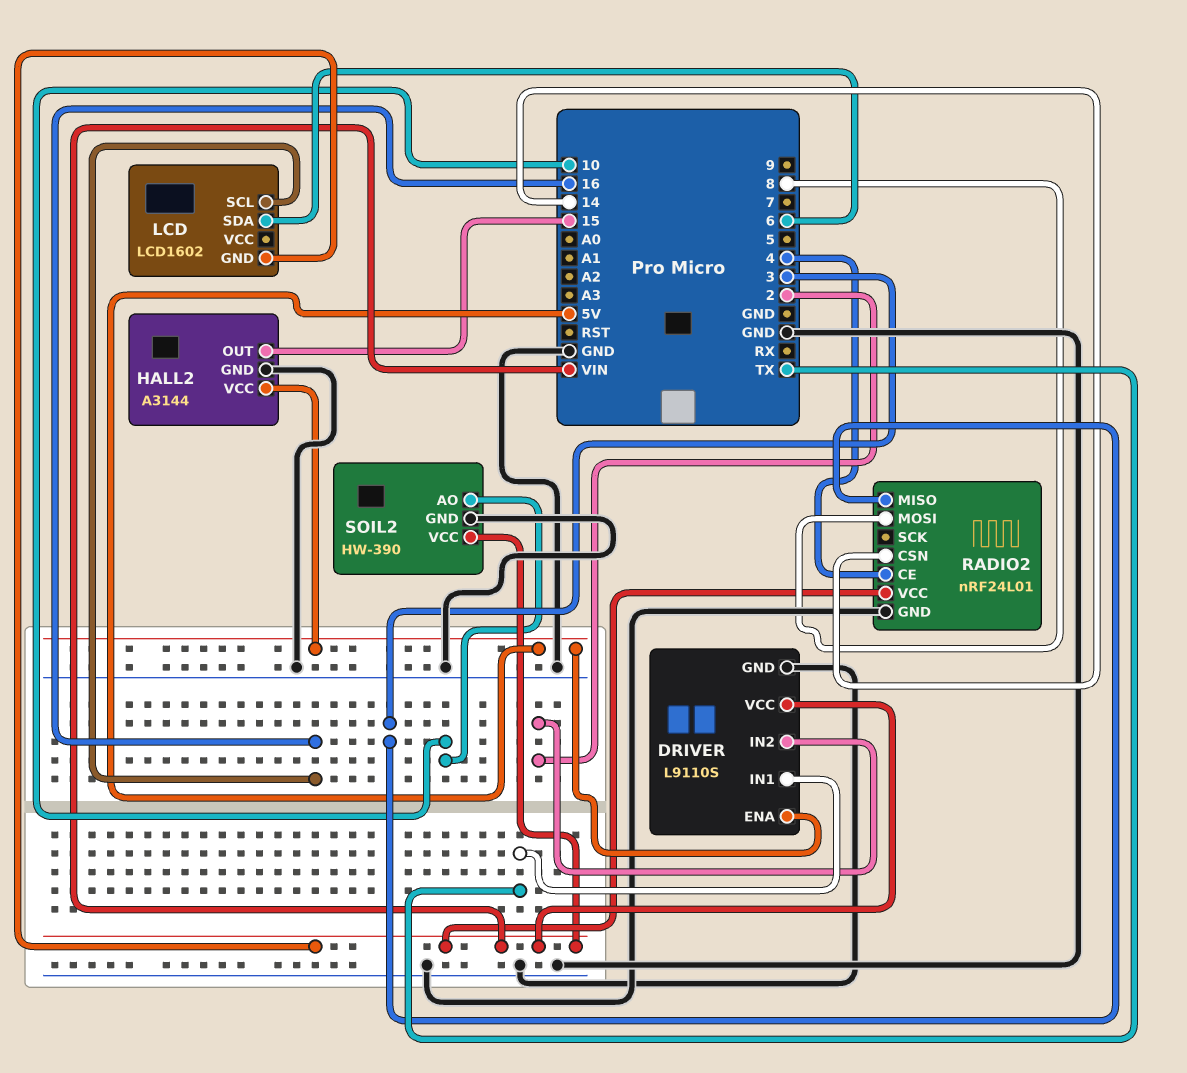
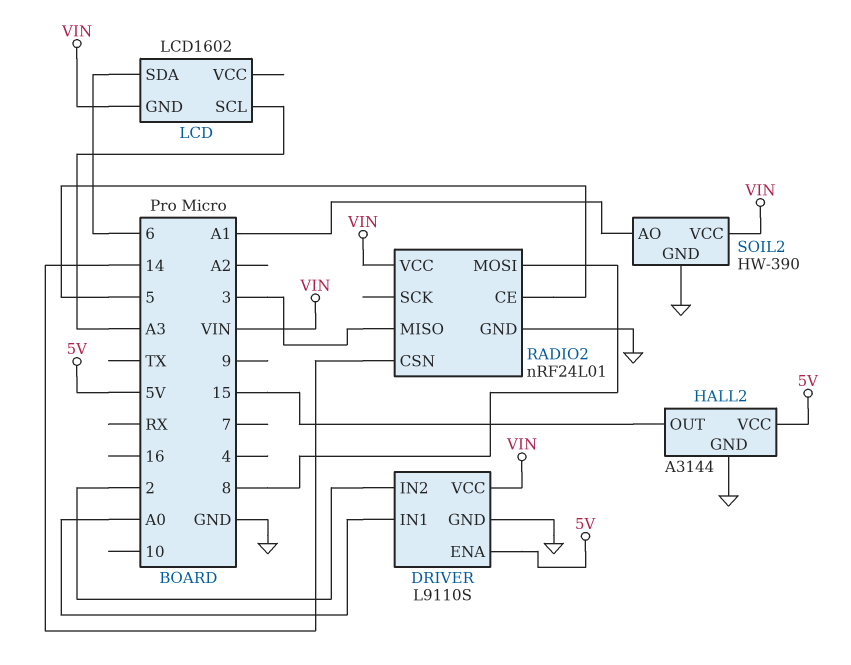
DRIVER pin IN1: TX -> A0
LCD pin SCL: 16 -> A3
RADIO2 pin CE: 4 -> 5
SOIL2 pin AO: 10 -> A1

